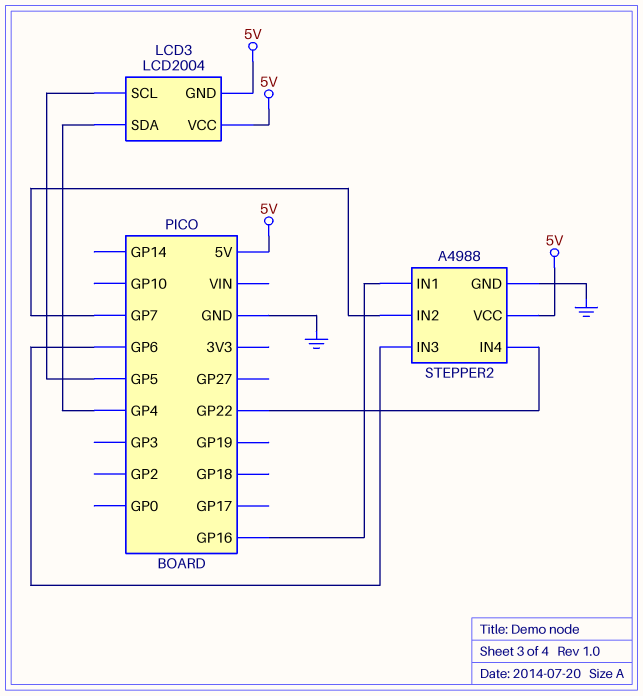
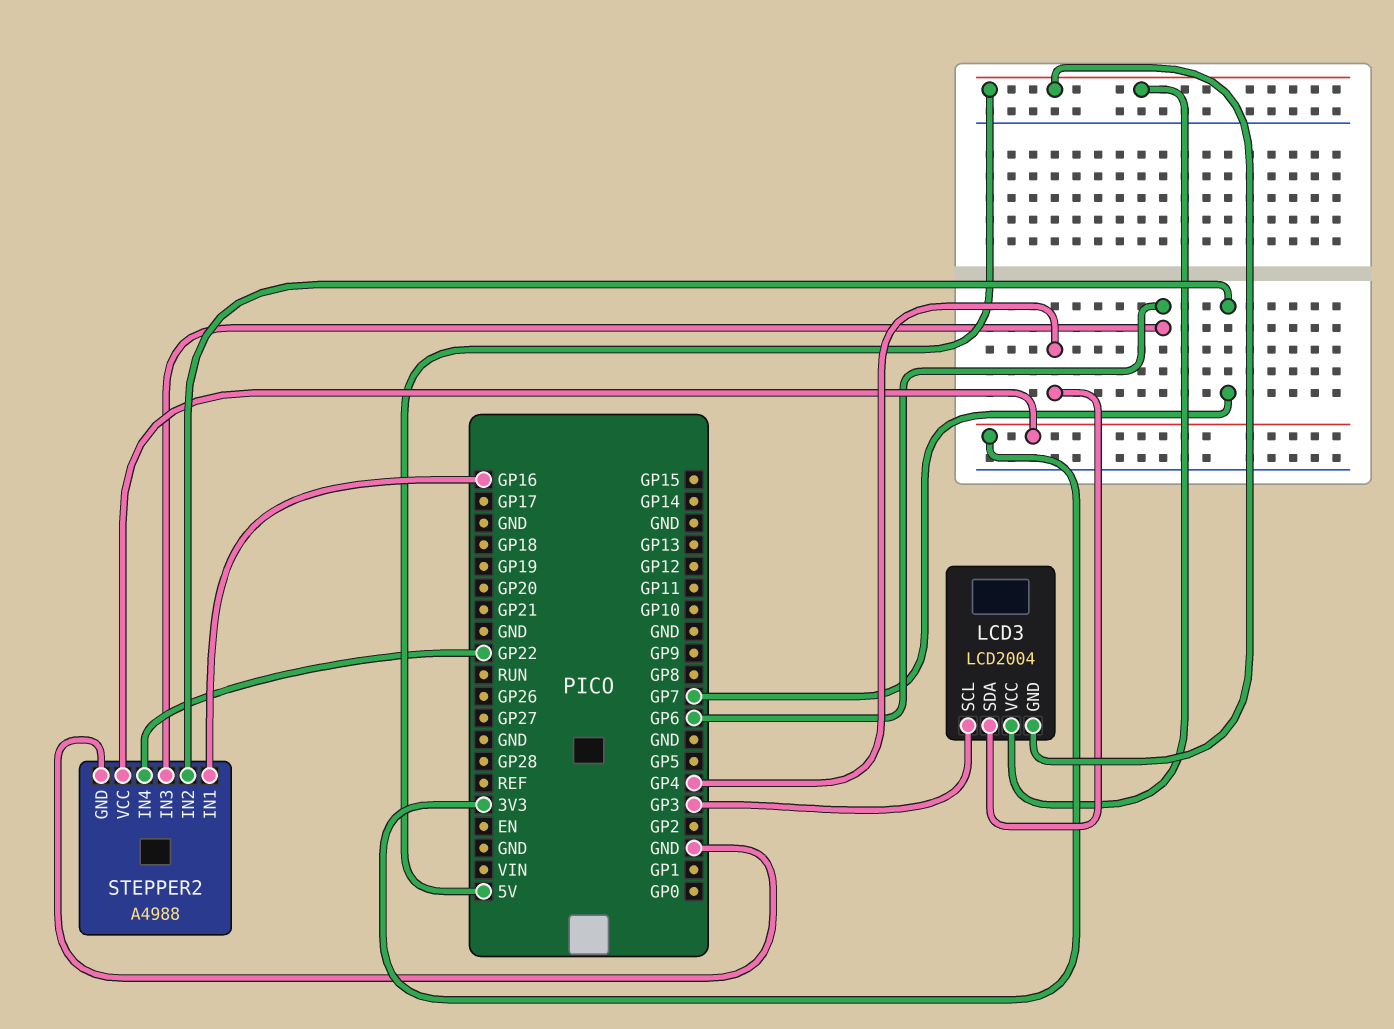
LCD3 pin SCL: GP5 -> GP3
STEPPER2 pin VCC: 5V -> 3V3

